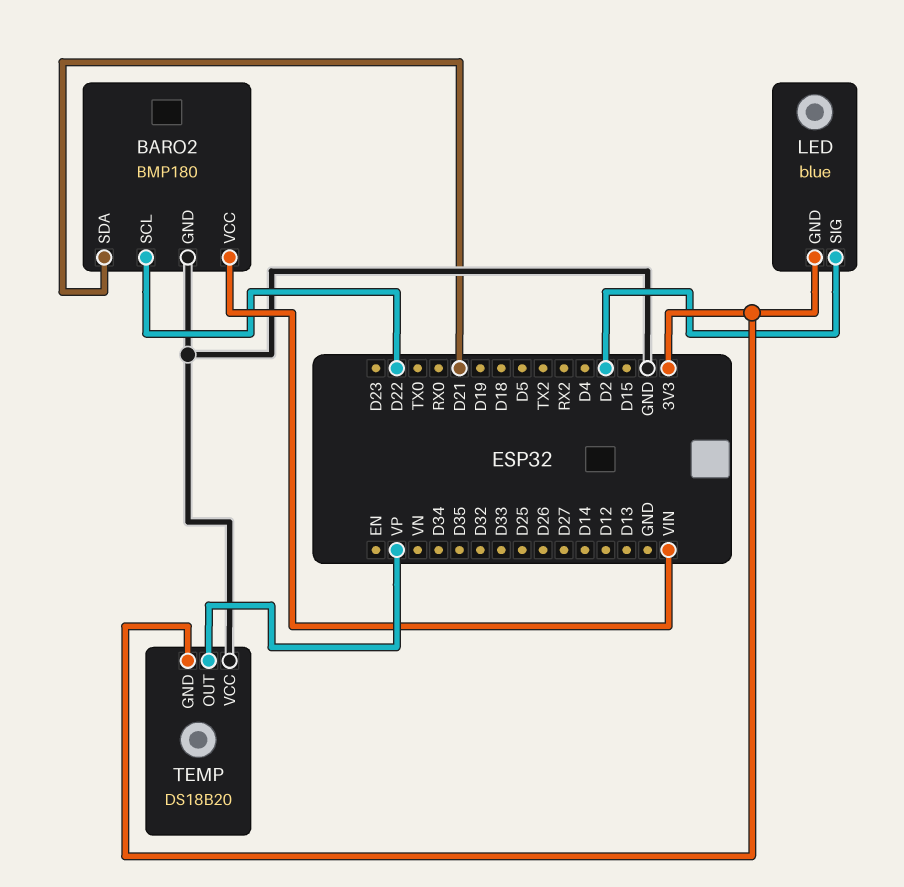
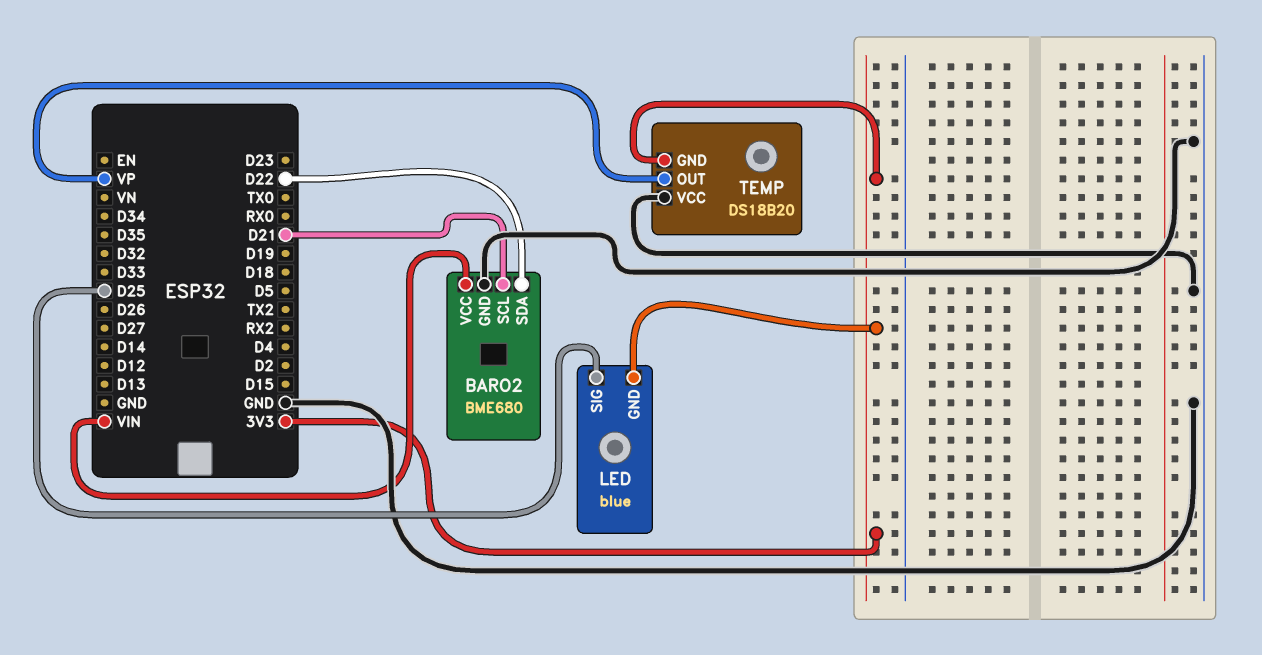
BARO2: BMP180 -> BME680
BARO2 pin SCL: D22 -> D21
BARO2 pin SDA: D21 -> D22
LED pin SIG: D2 -> D25

